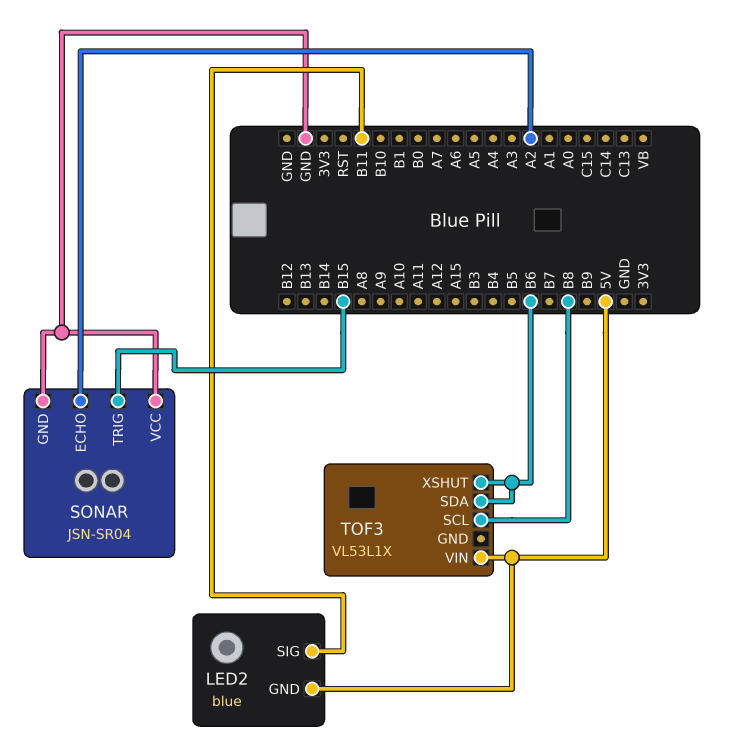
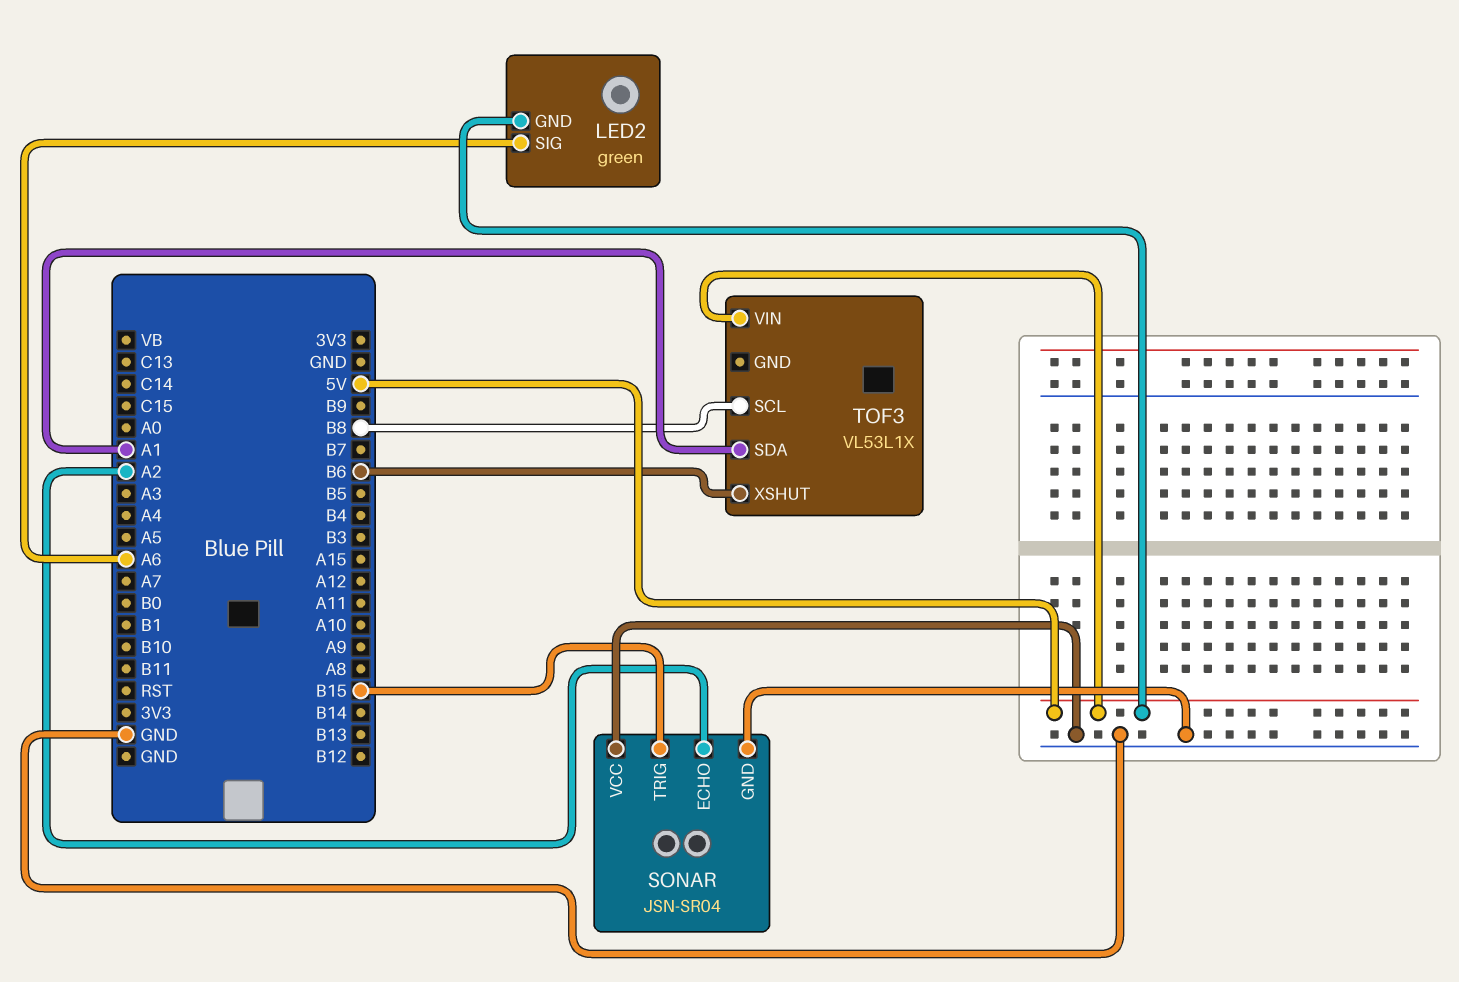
LED2: blue -> green
LED2 pin SIG: B11 -> A6
TOF3 pin SDA: B6 -> A1

